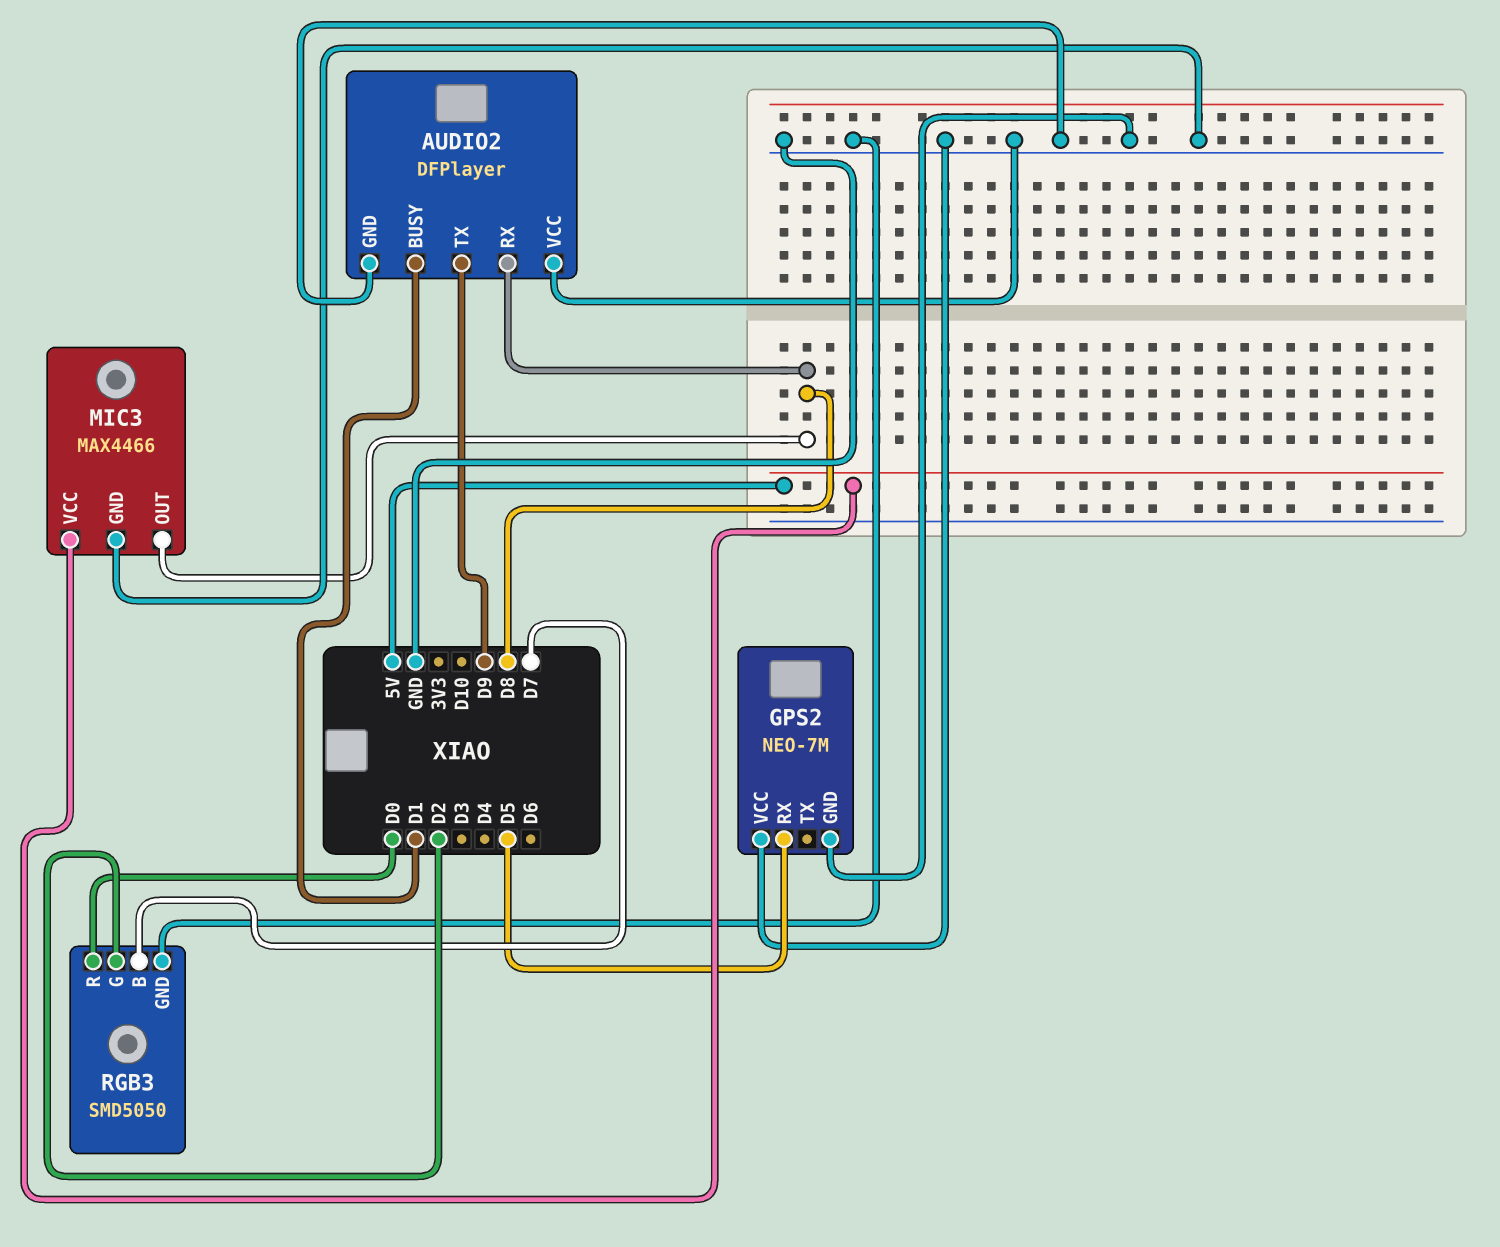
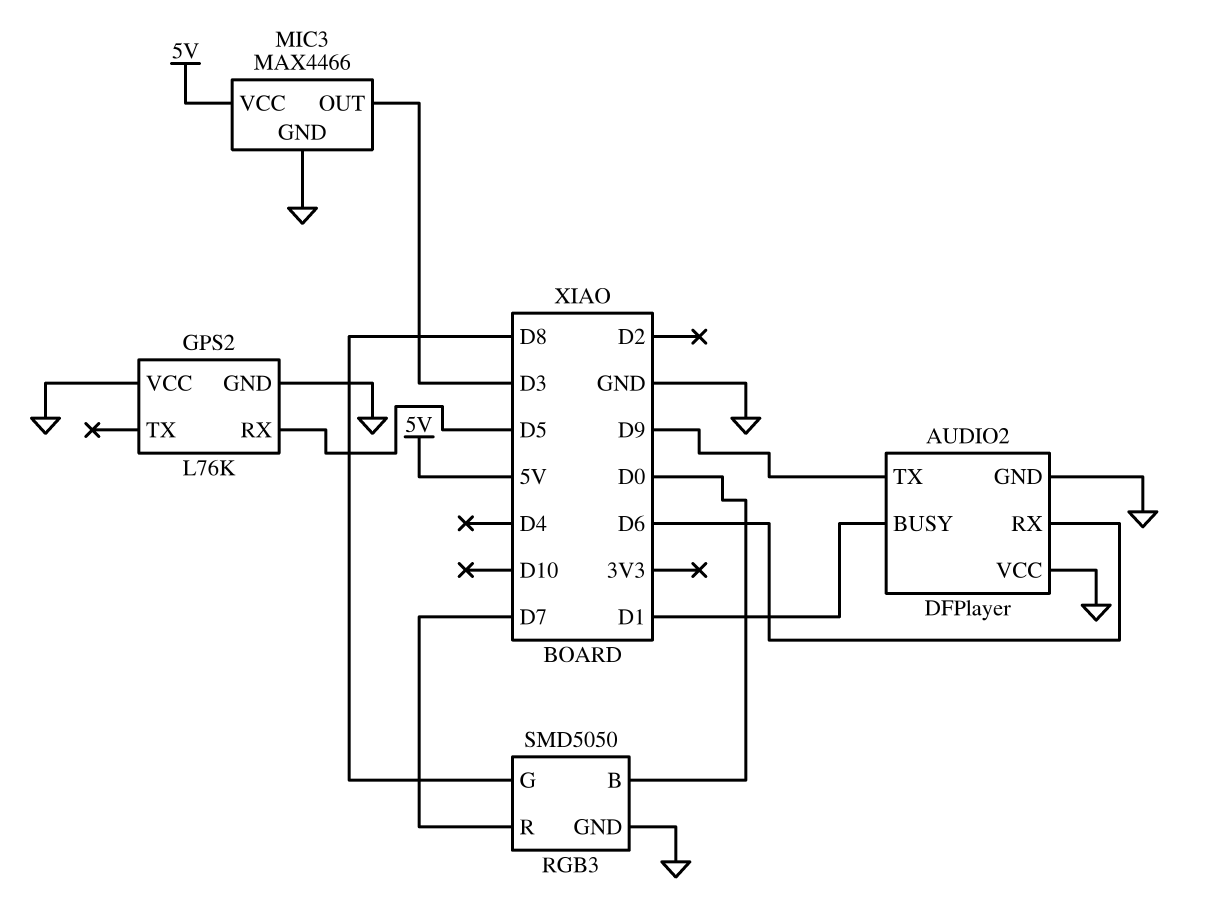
AUDIO2 pin RX: D8 -> D6
GPS2: NEO-7M -> L76K
MIC3 pin OUT: D8 -> D3
RGB3 pin B: D7 -> D0
RGB3 pin G: D2 -> D8
RGB3 pin R: D0 -> D7

